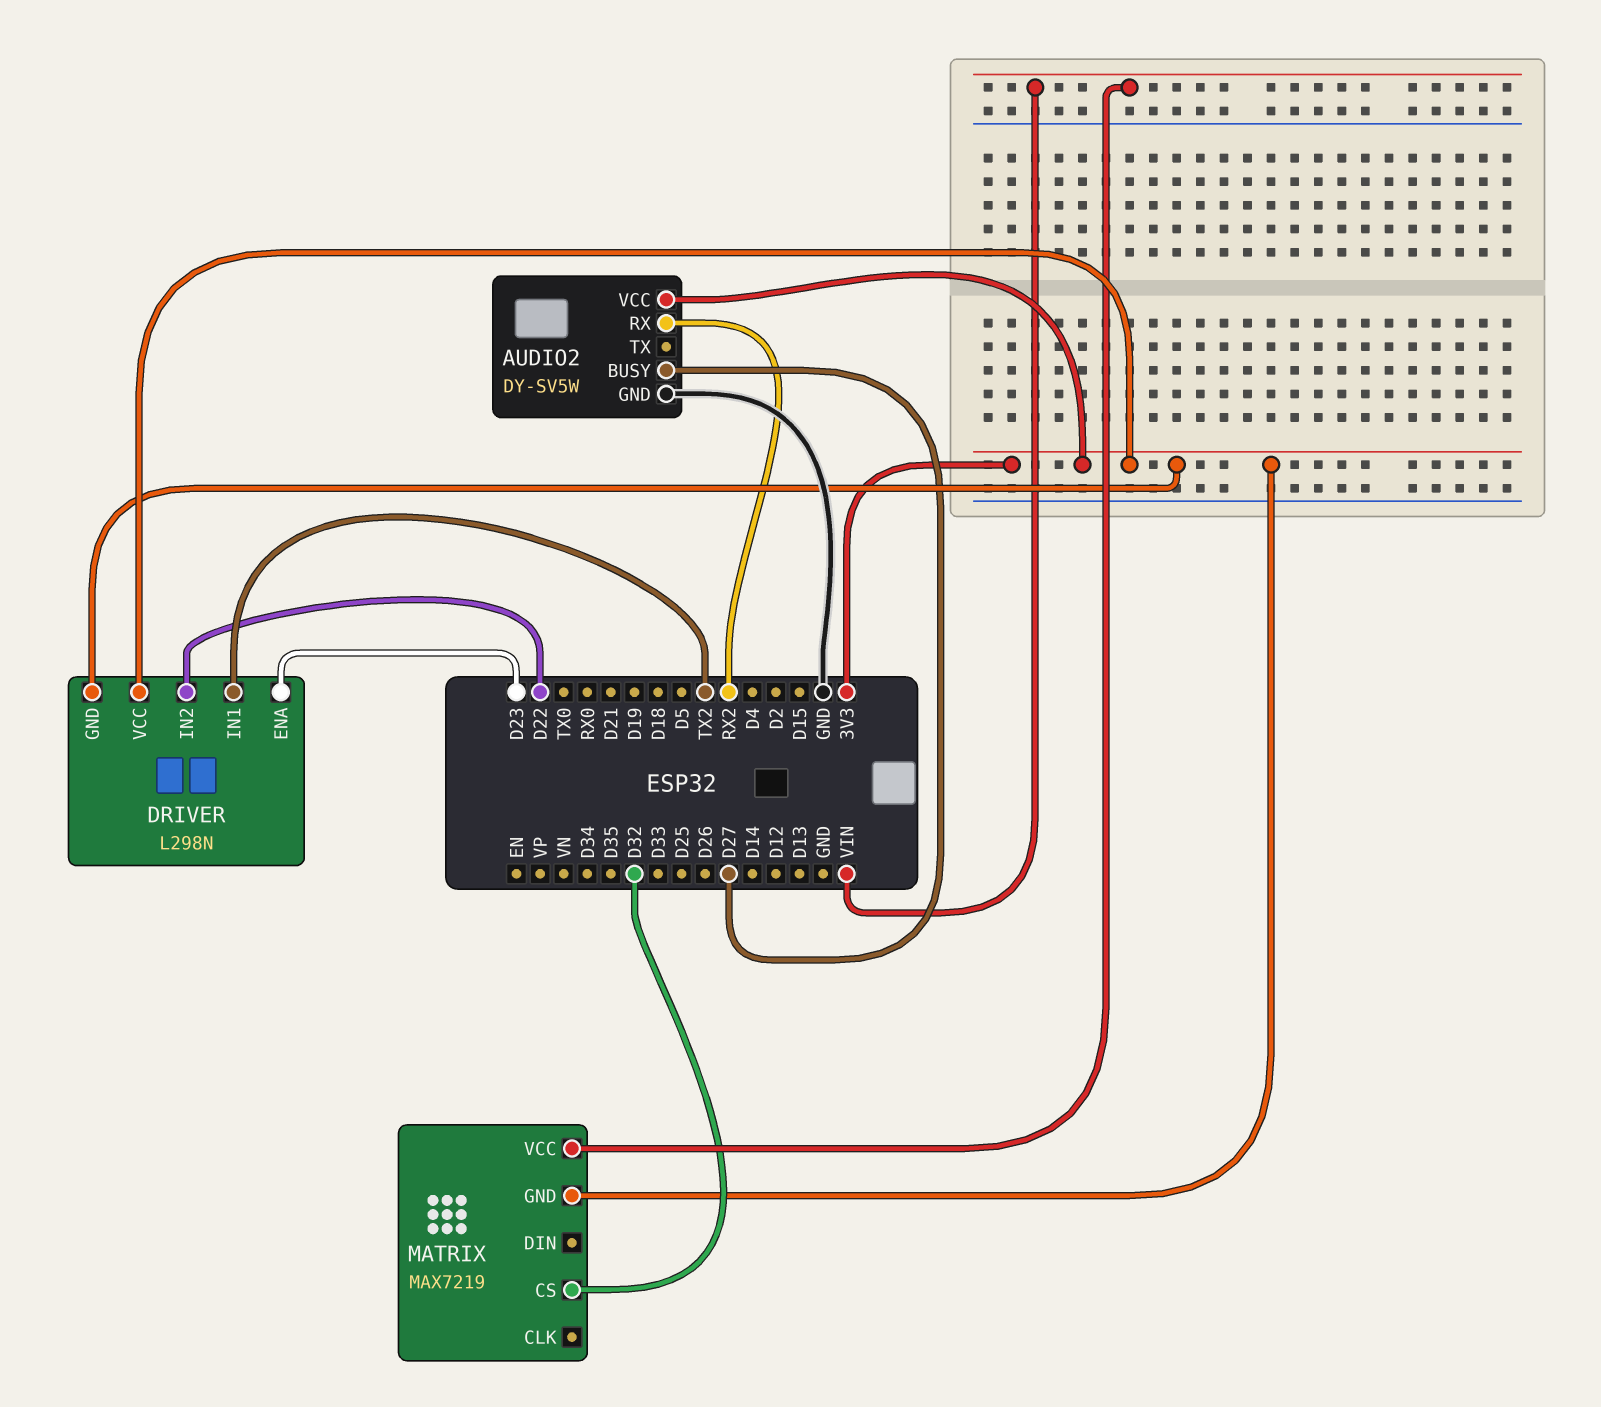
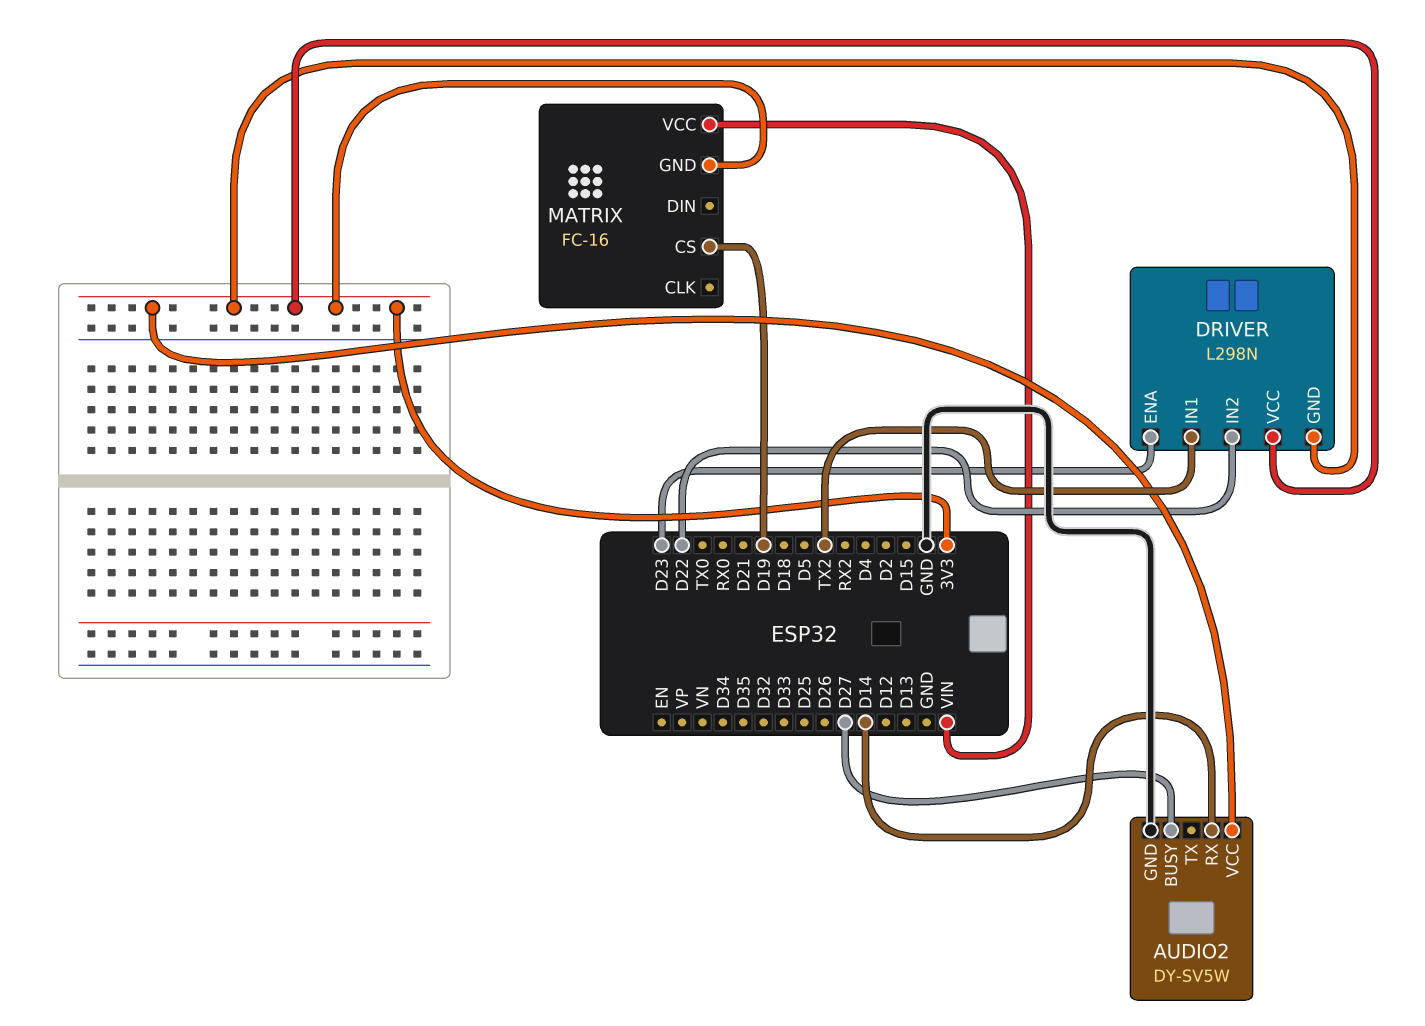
AUDIO2 pin RX: RX2 -> D14
MATRIX: MAX7219 -> FC-16
MATRIX pin CS: D32 -> D19

